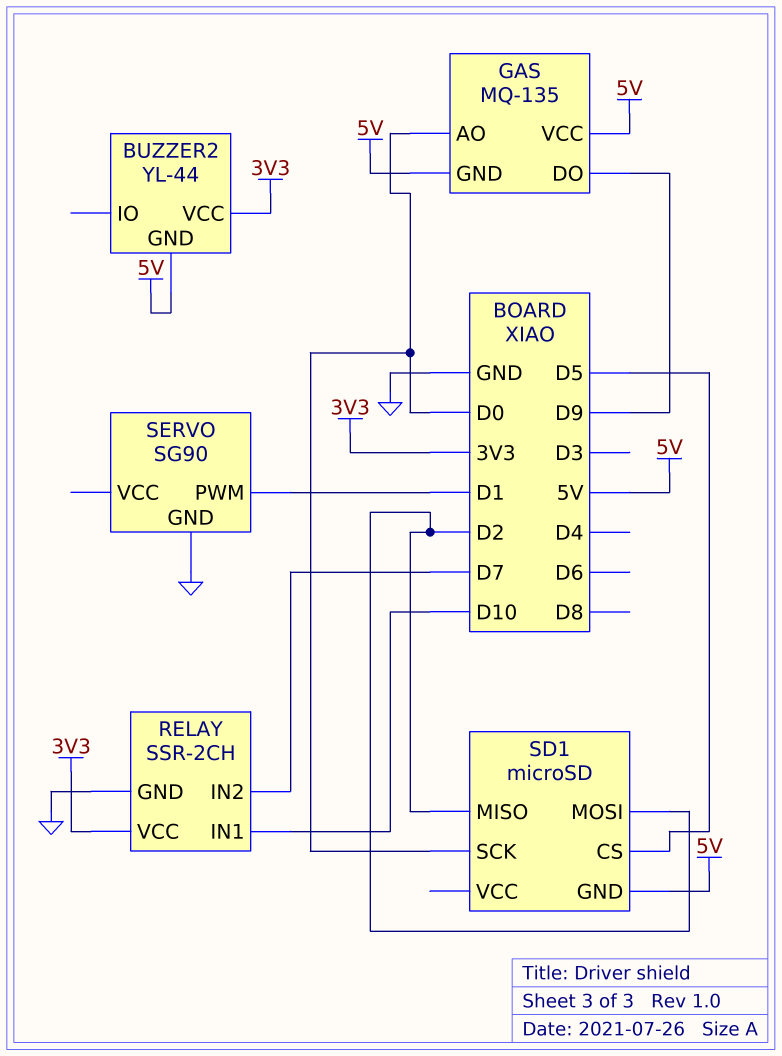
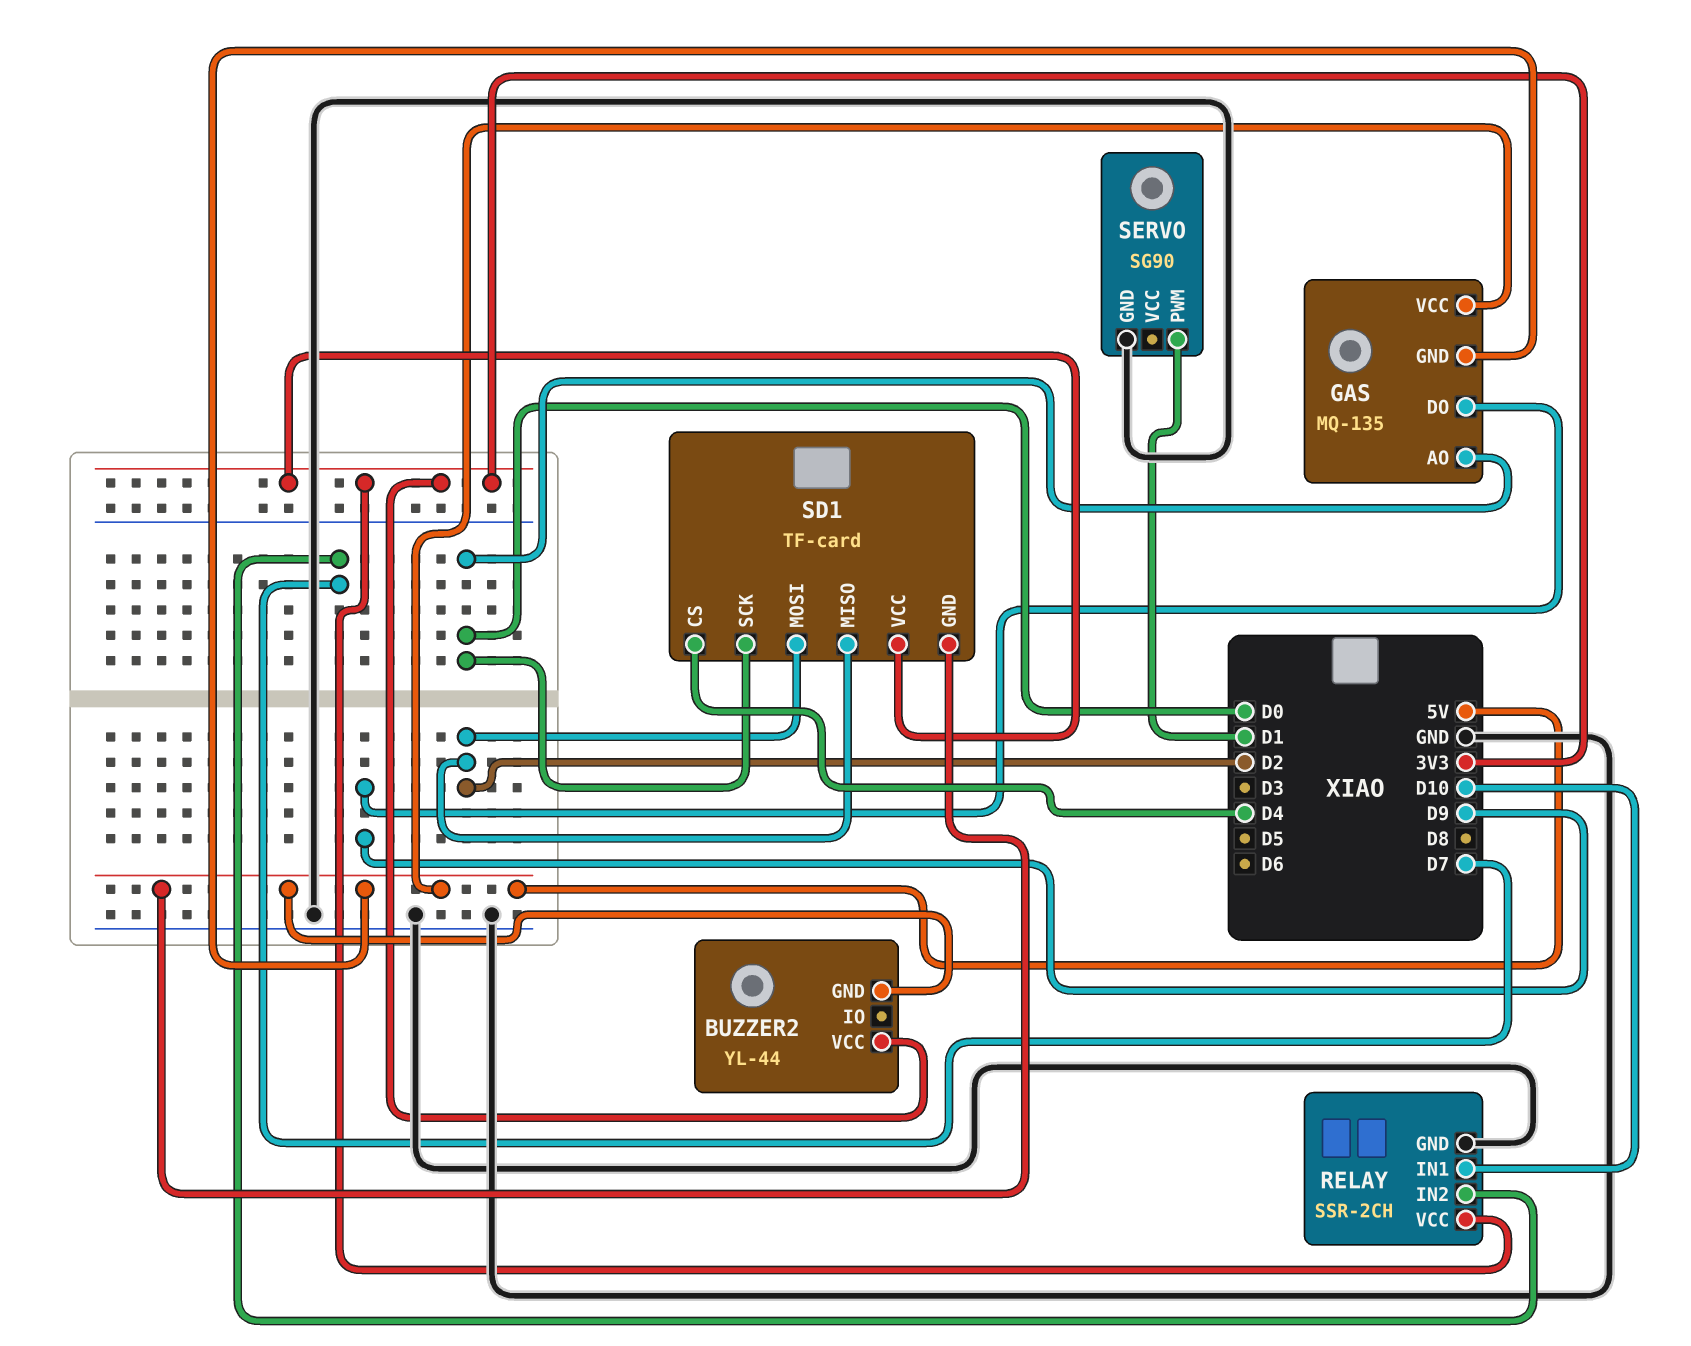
SD1: microSD -> TF-card
SD1 pin CS: D5 -> D4
SD1 pin VCC: none -> 3V3

